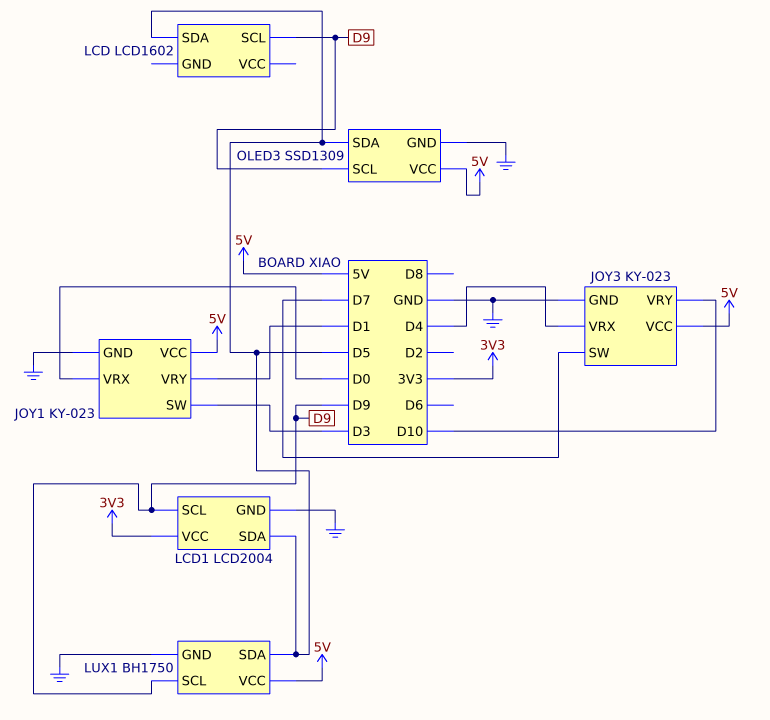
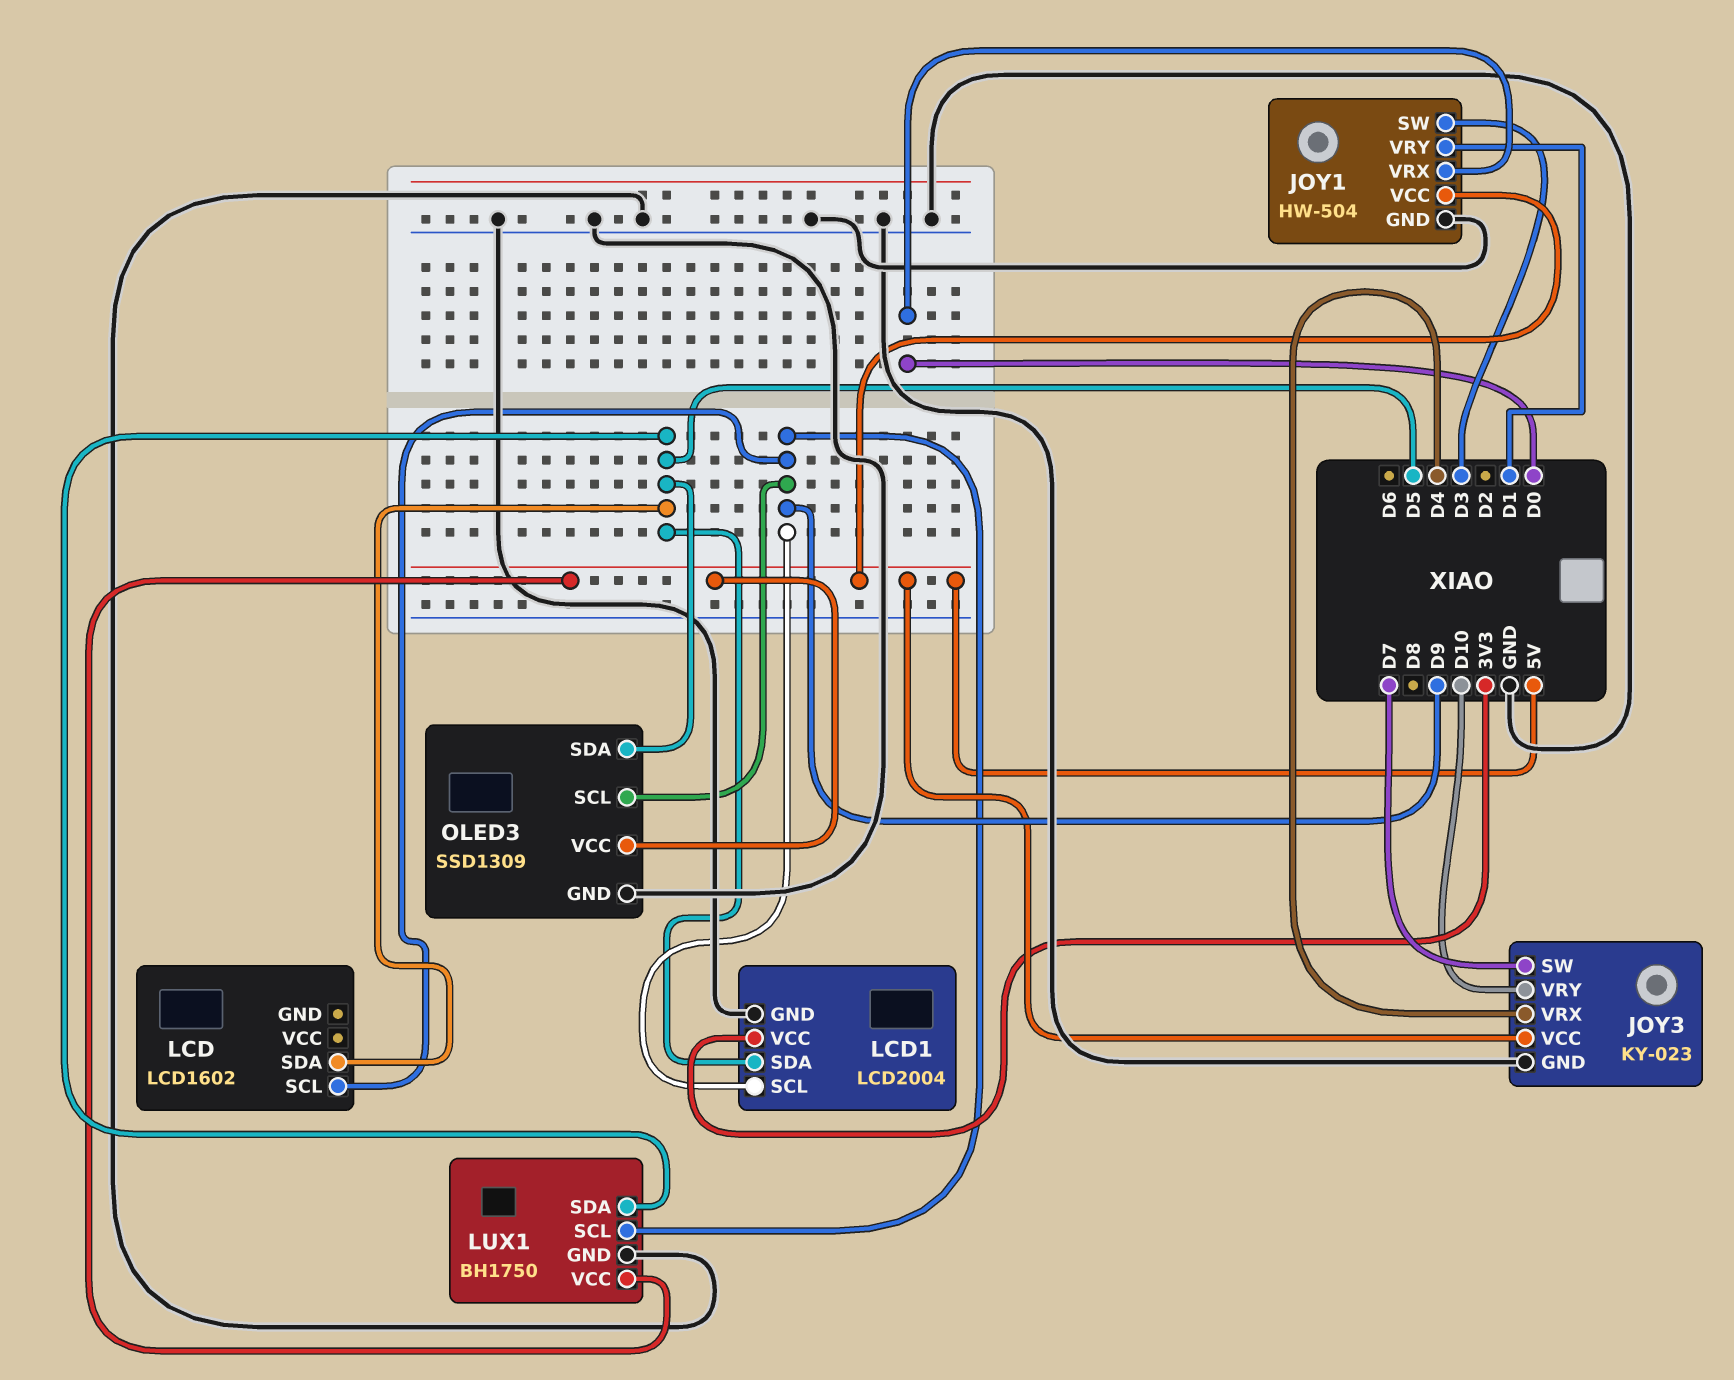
JOY1: KY-023 -> HW-504

